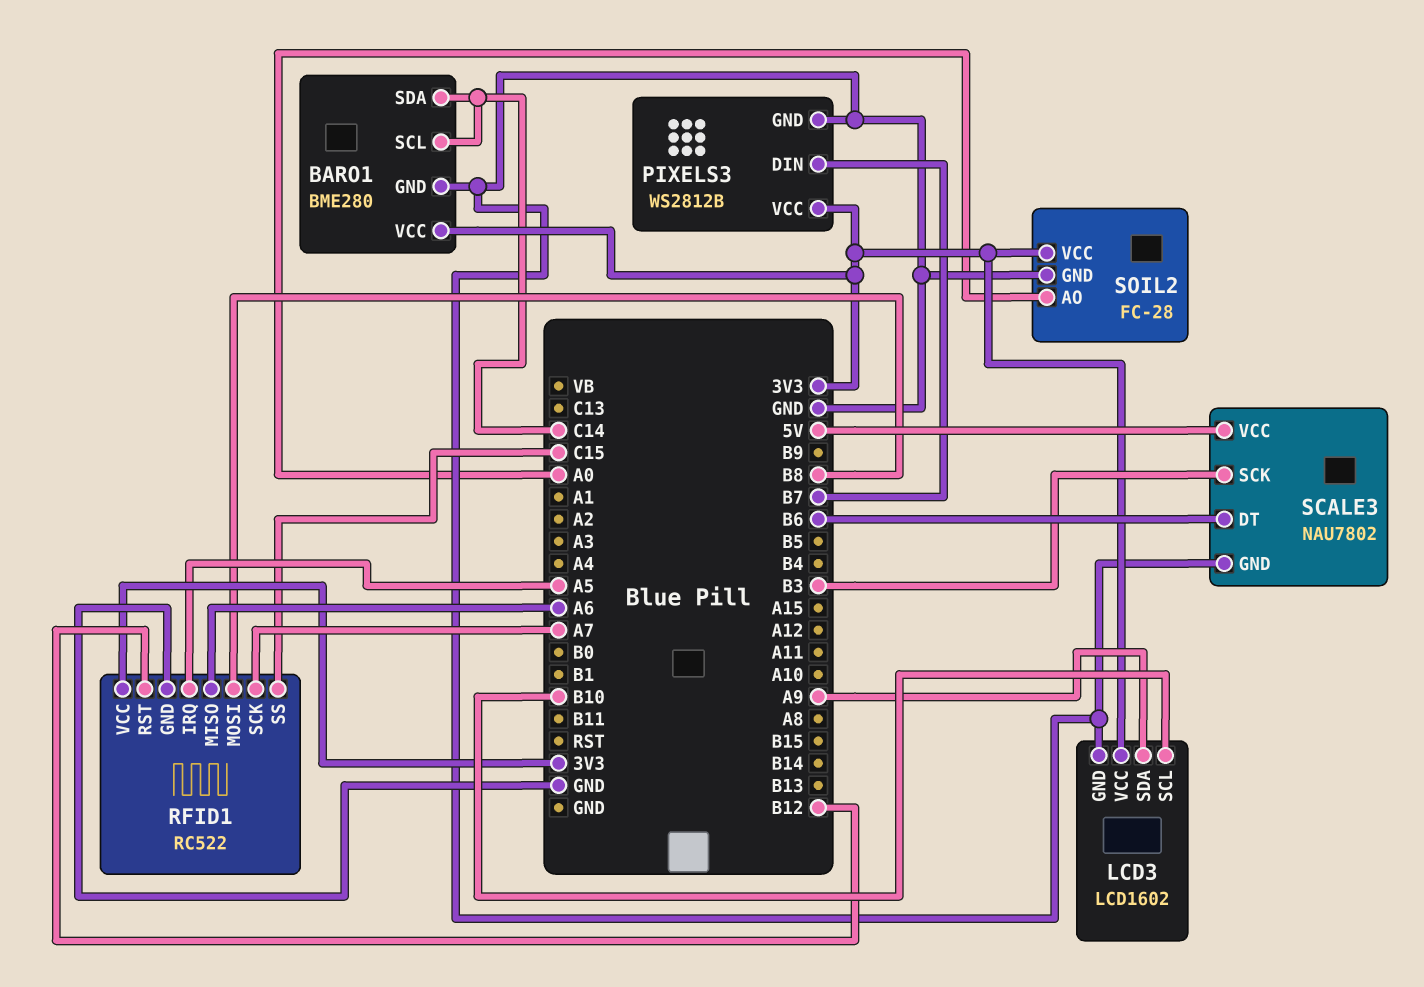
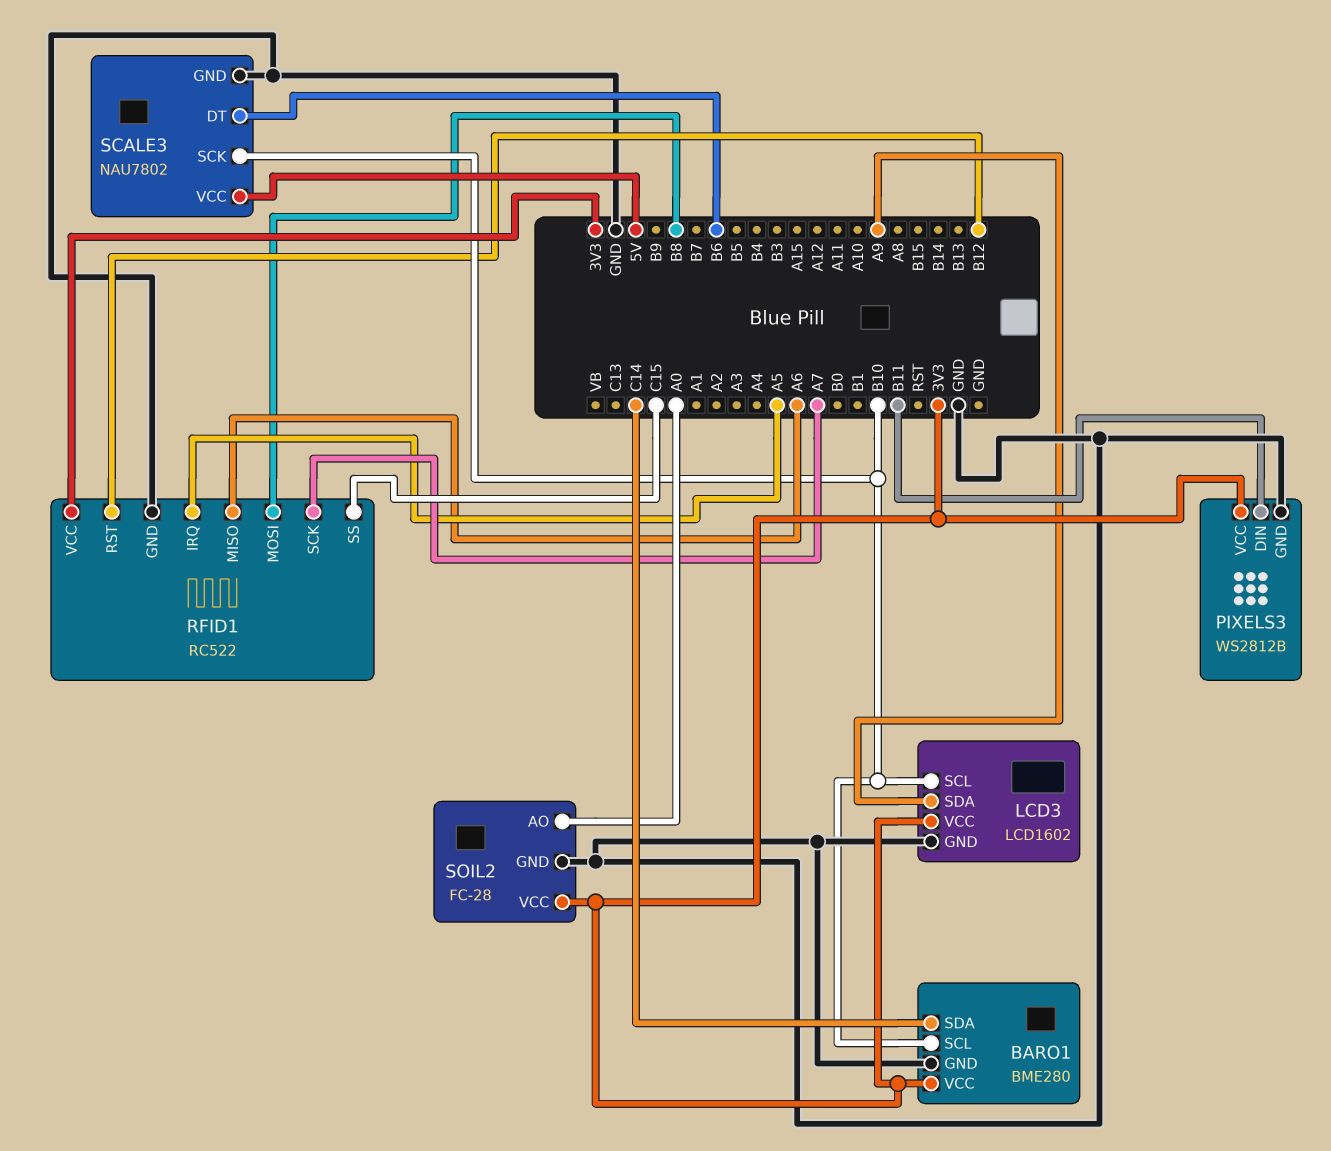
BARO1 pin SCL: C14 -> B10
PIXELS3 pin DIN: B7 -> B11
SCALE3 pin SCK: B3 -> B10

